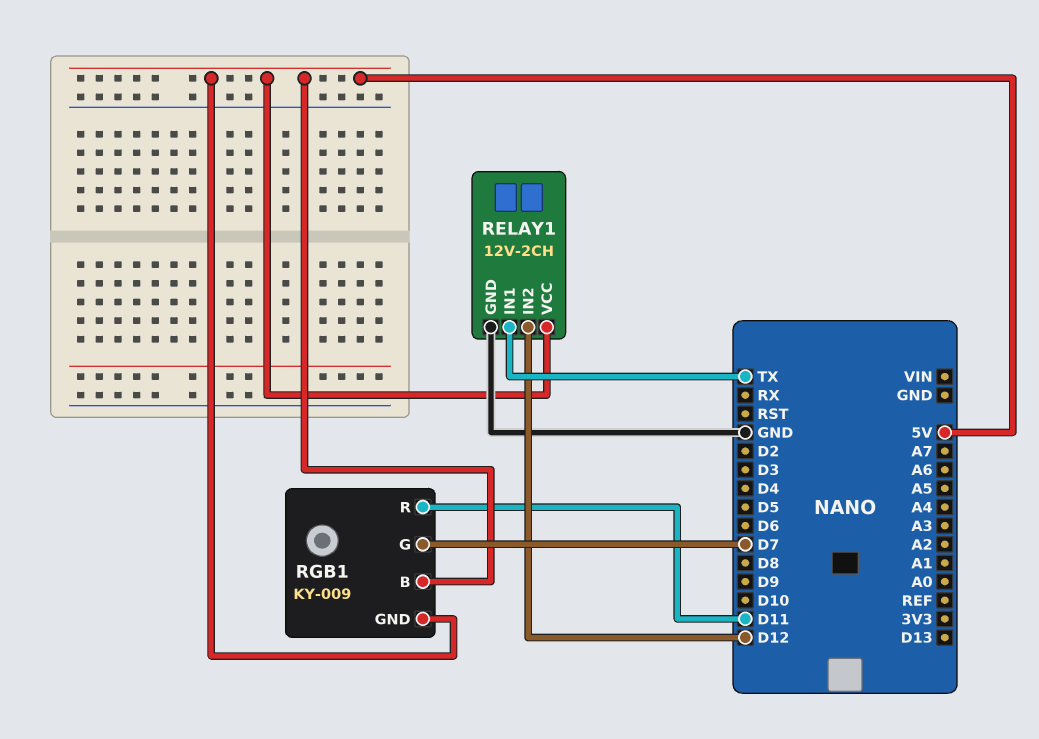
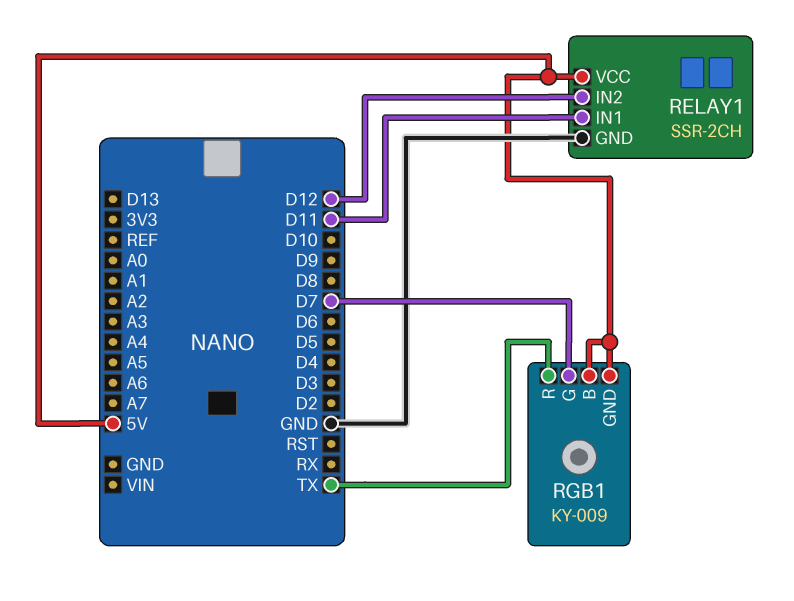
RELAY1: 12V-2CH -> SSR-2CH
RELAY1 pin IN1: TX -> D11
RGB1 pin R: D11 -> TX

